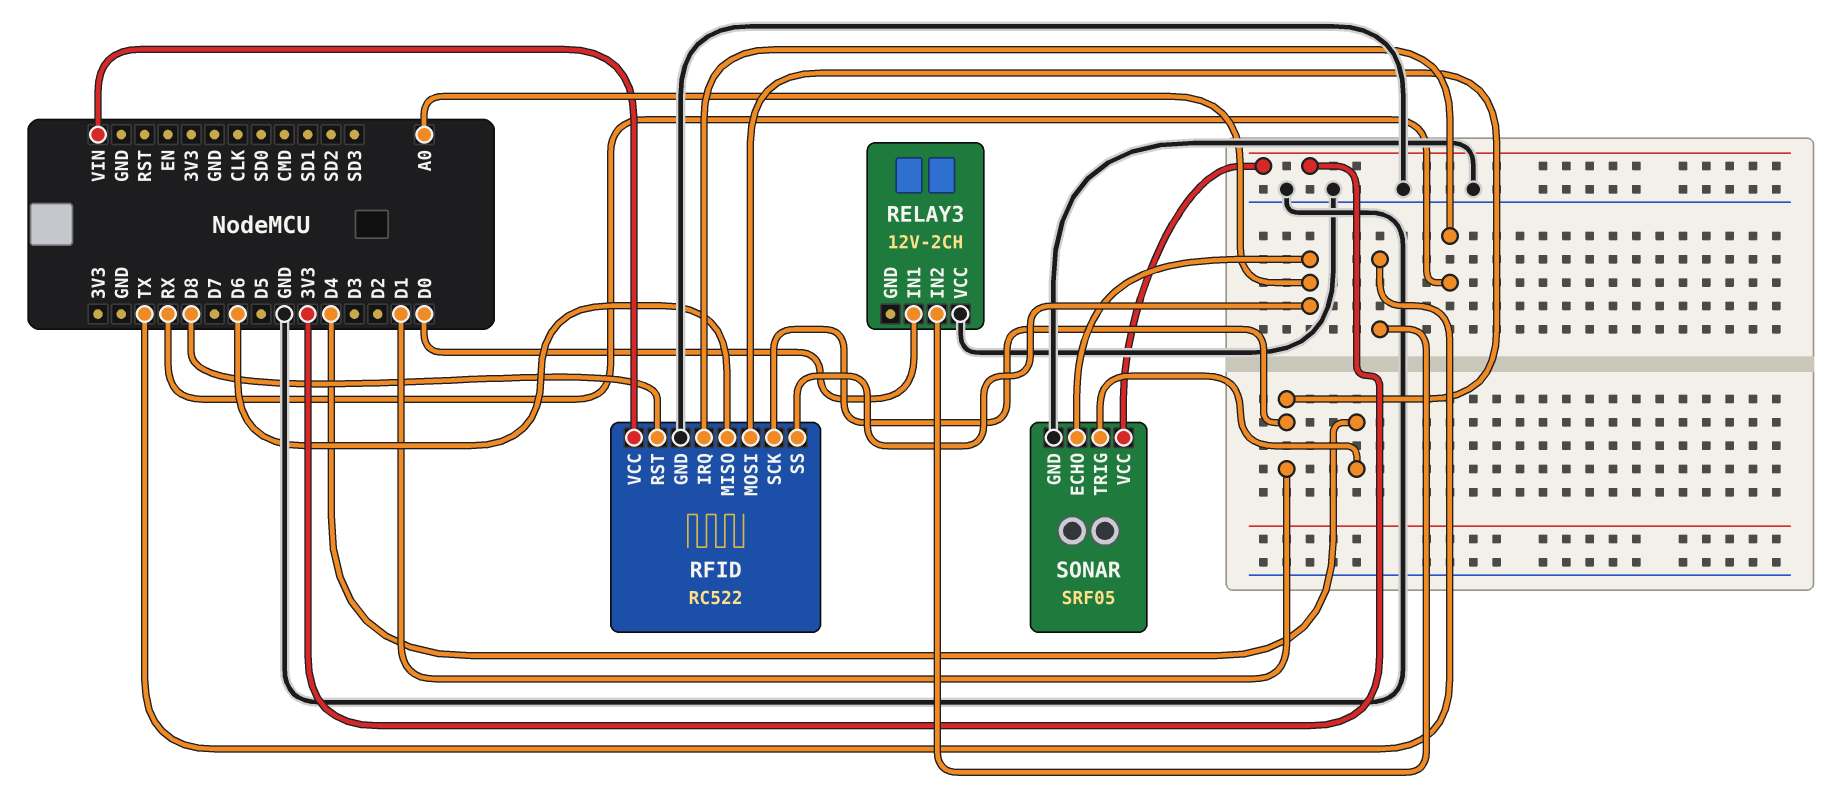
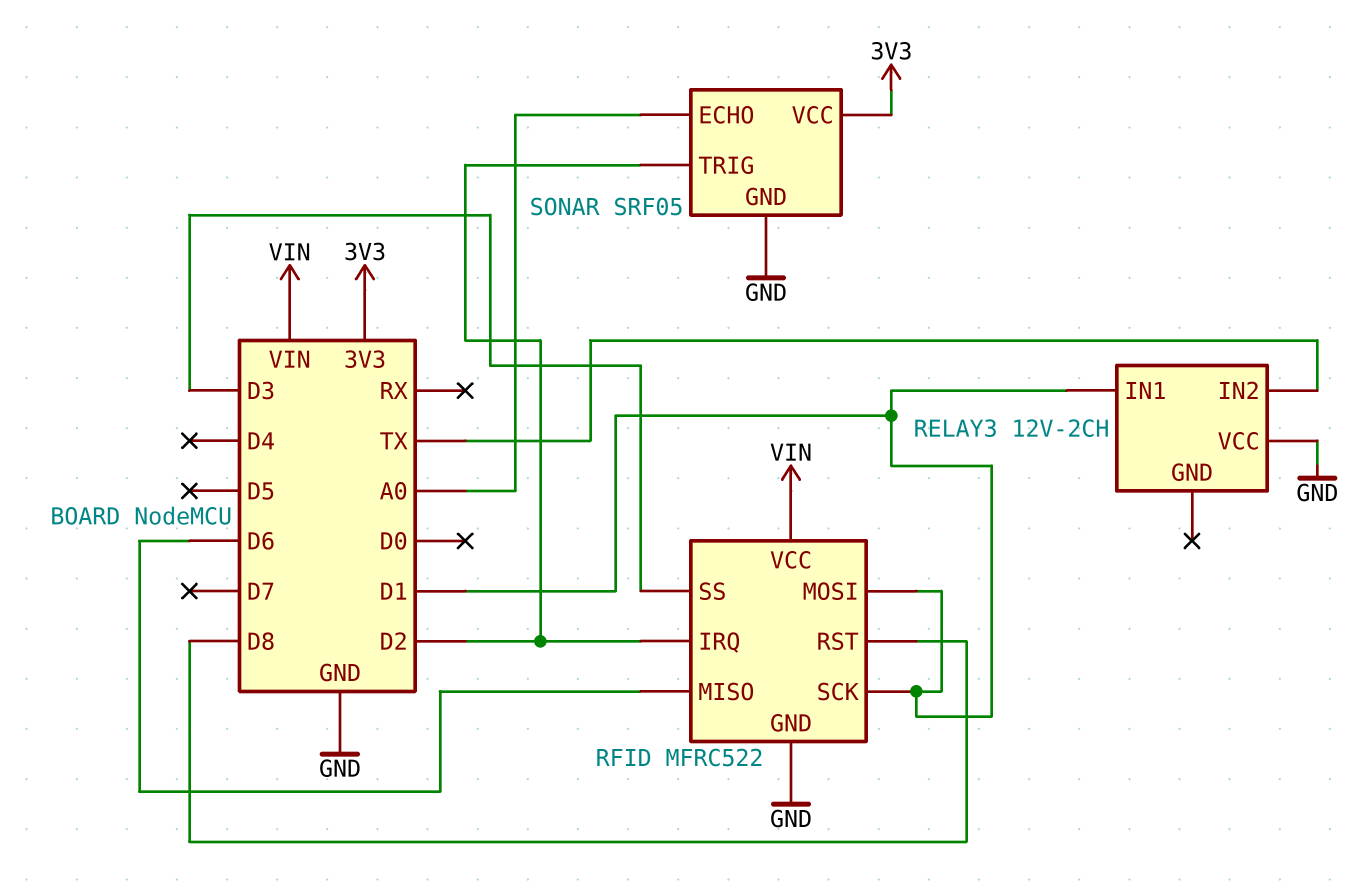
RELAY3 pin IN1: D0 -> D1
RFID: RC522 -> MFRC522
RFID pin IRQ: RX -> D2
RFID pin SS: A0 -> D3
SONAR pin TRIG: D4 -> D2

